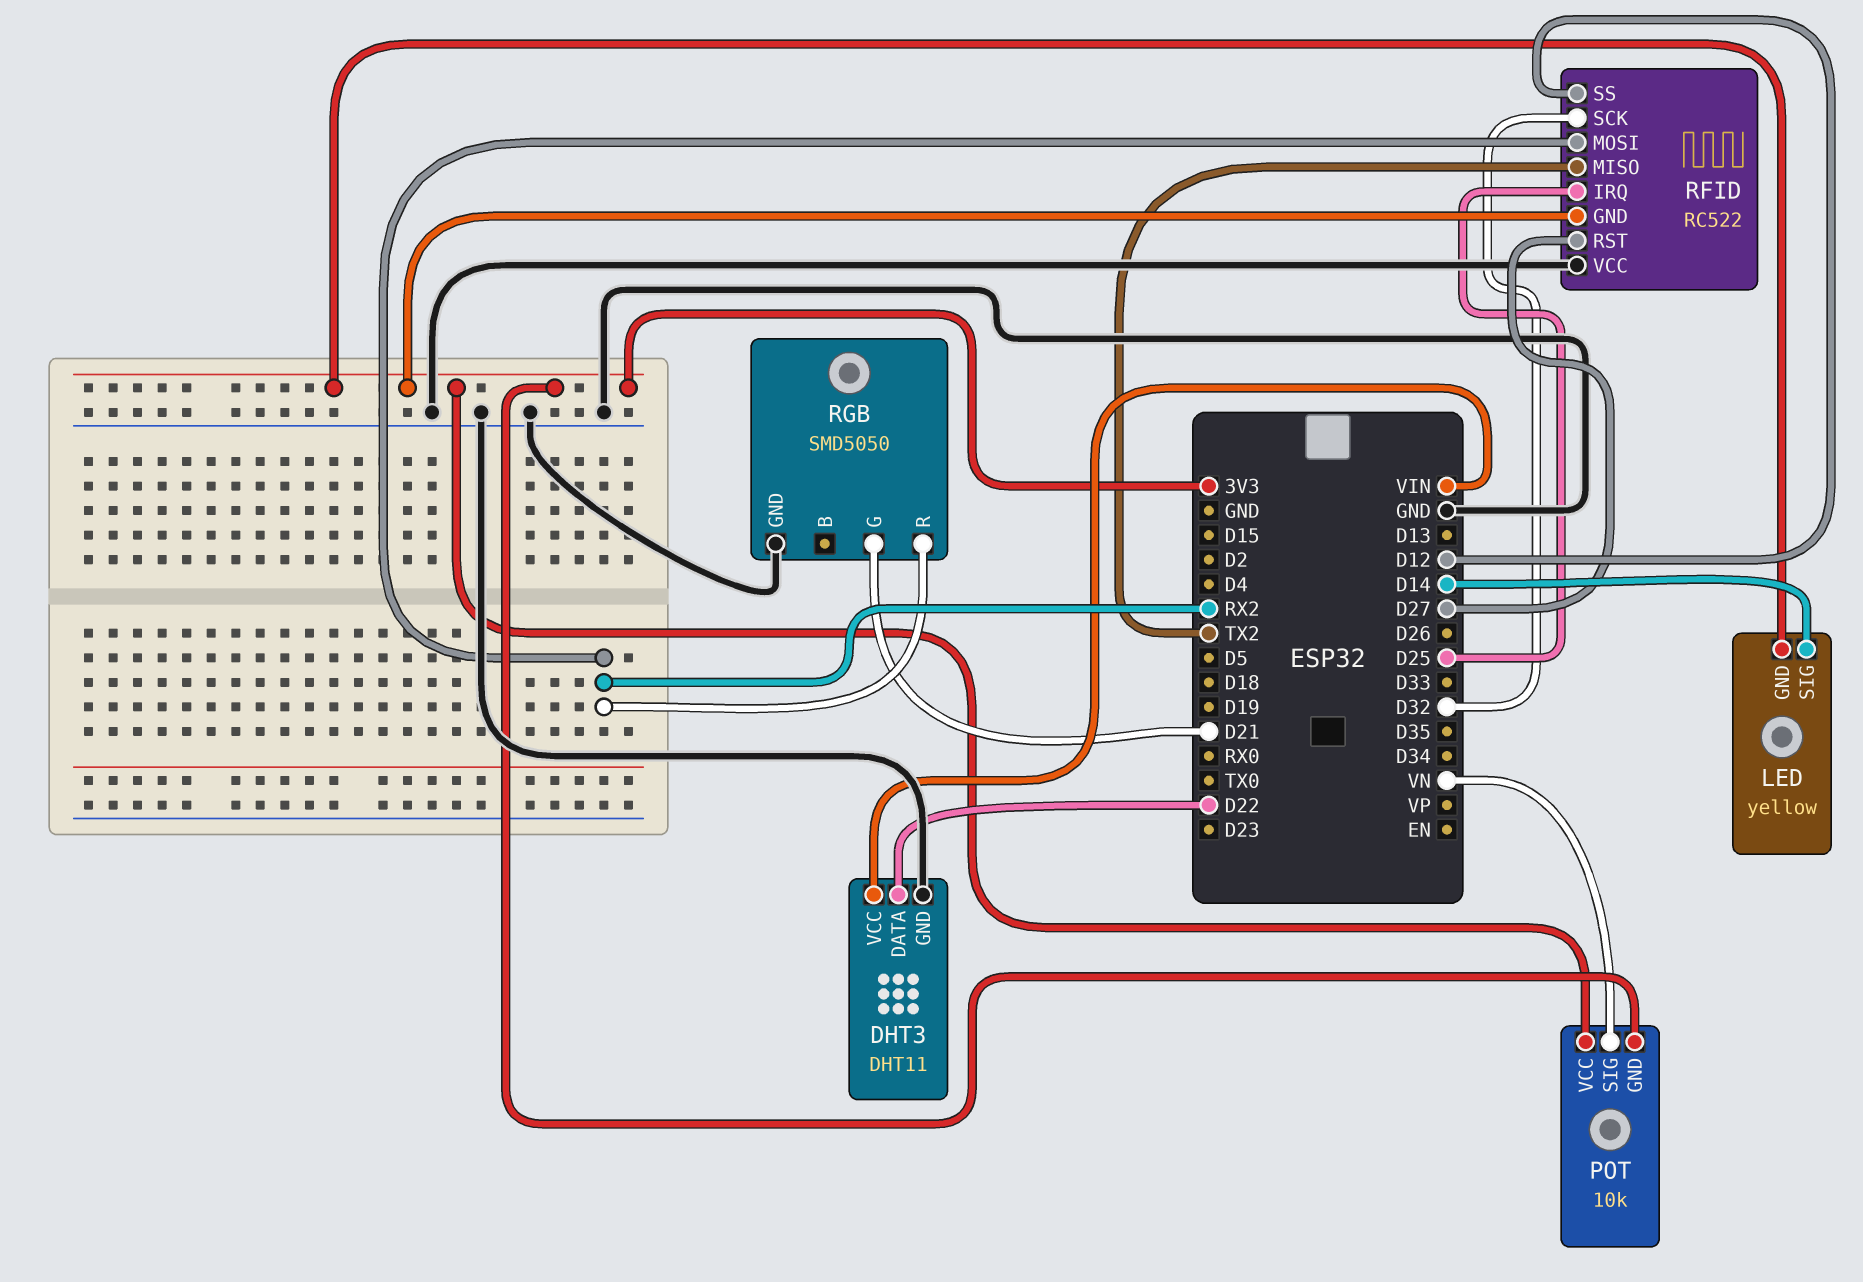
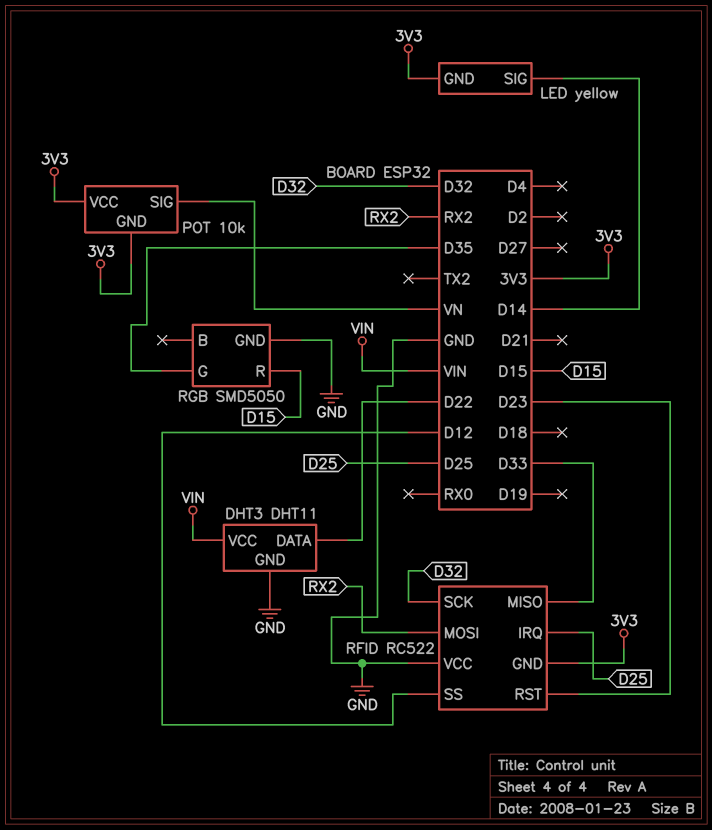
RFID pin MISO: TX2 -> D33
RFID pin RST: D27 -> D23
RGB pin G: D21 -> D35
RGB pin R: RX2 -> D15

